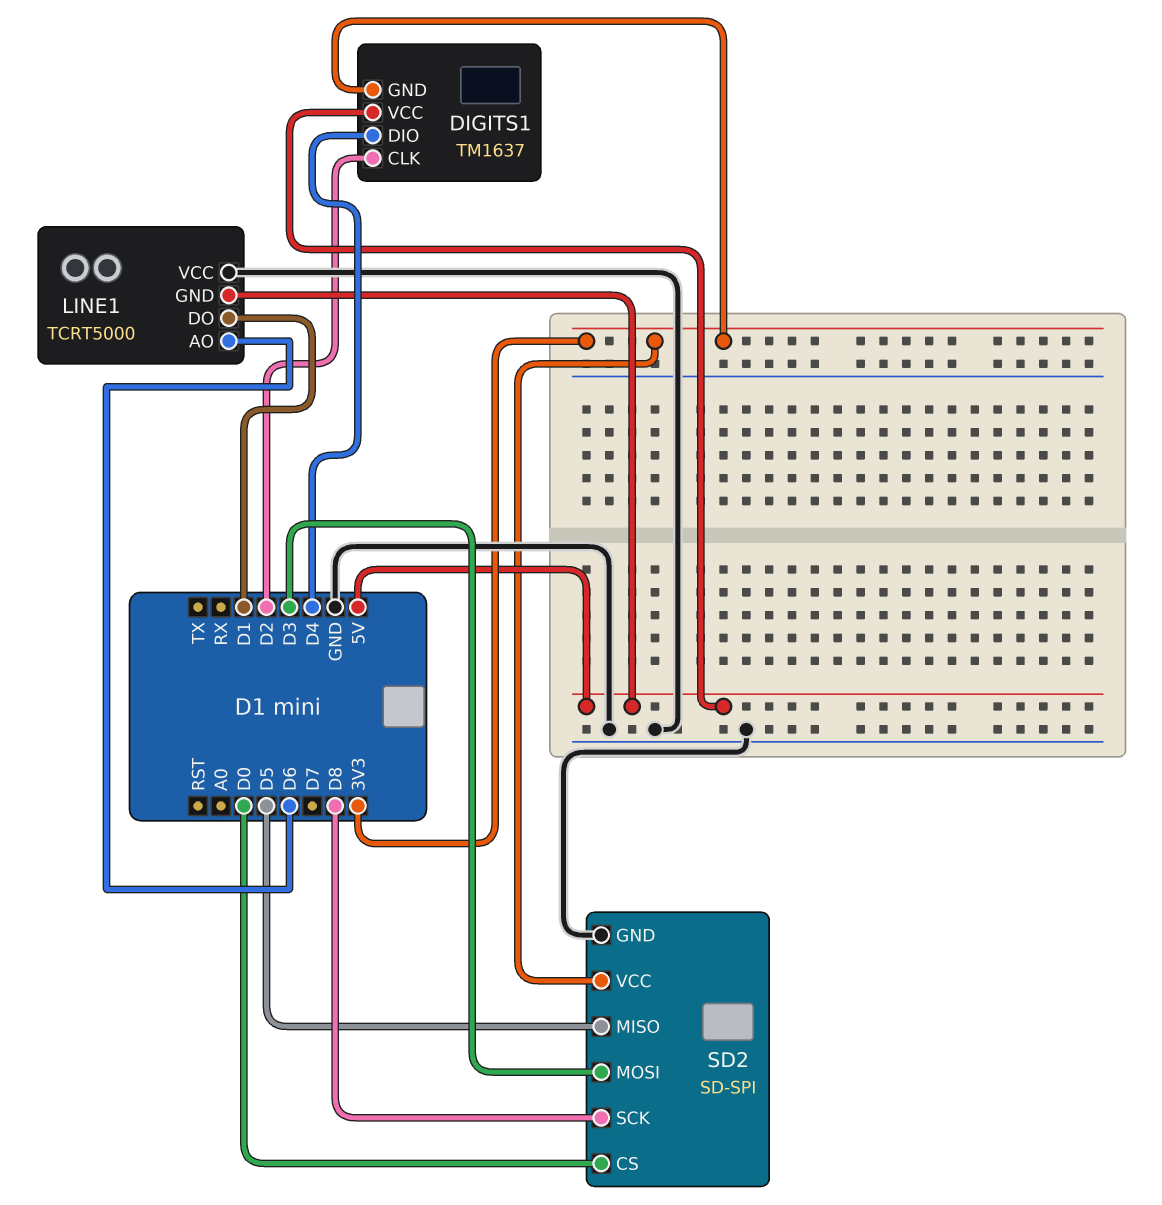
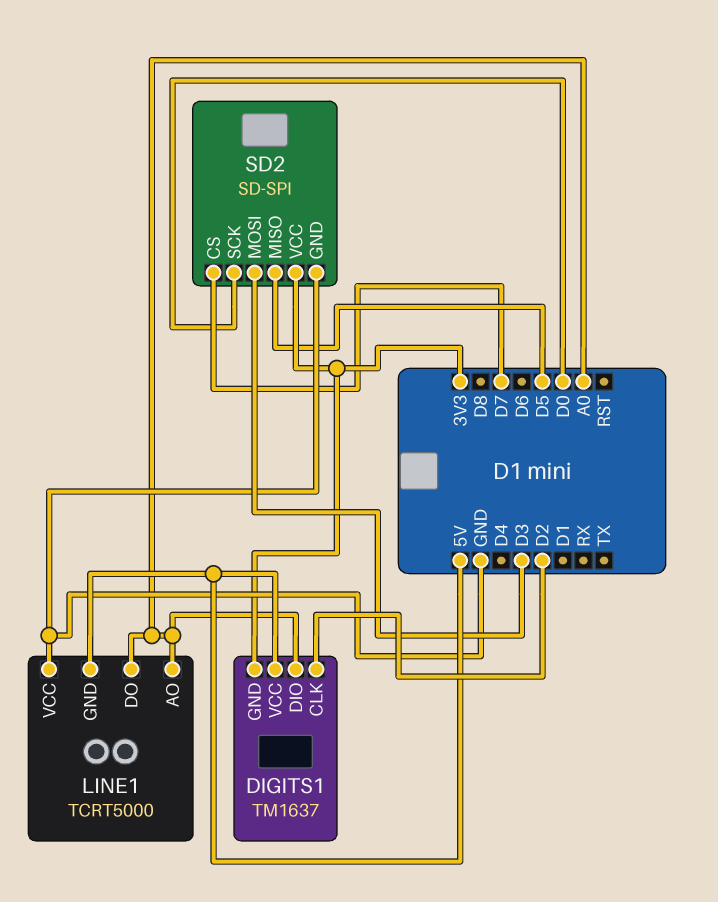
DIGITS1 pin DIO: D4 -> A0
LINE1 pin AO: D6 -> A0
LINE1 pin DO: D1 -> A0
SD2 pin CS: D0 -> D7
SD2 pin SCK: D8 -> D0

